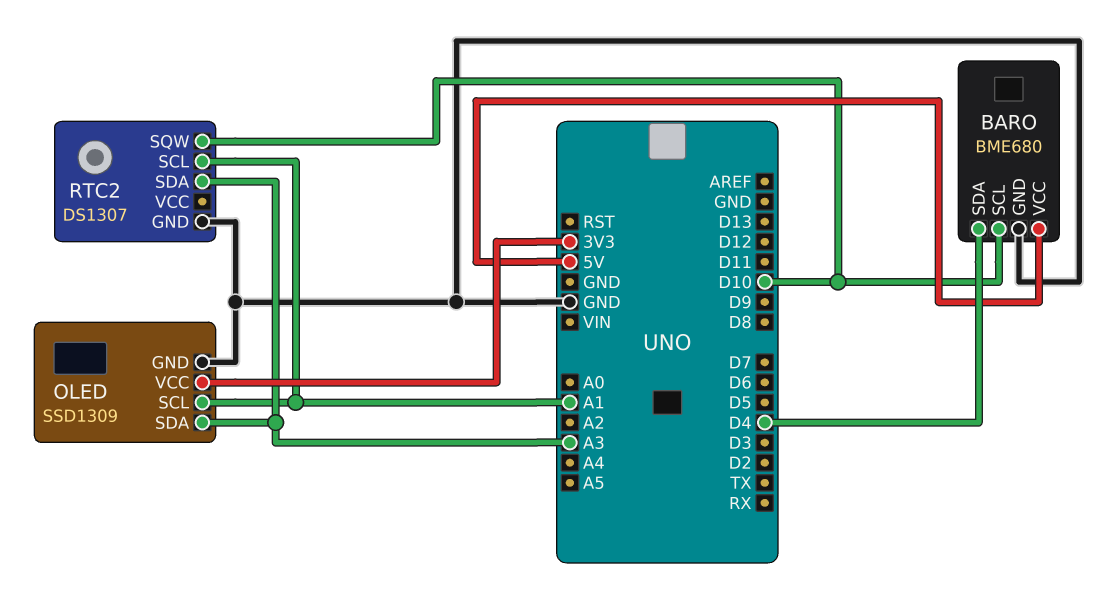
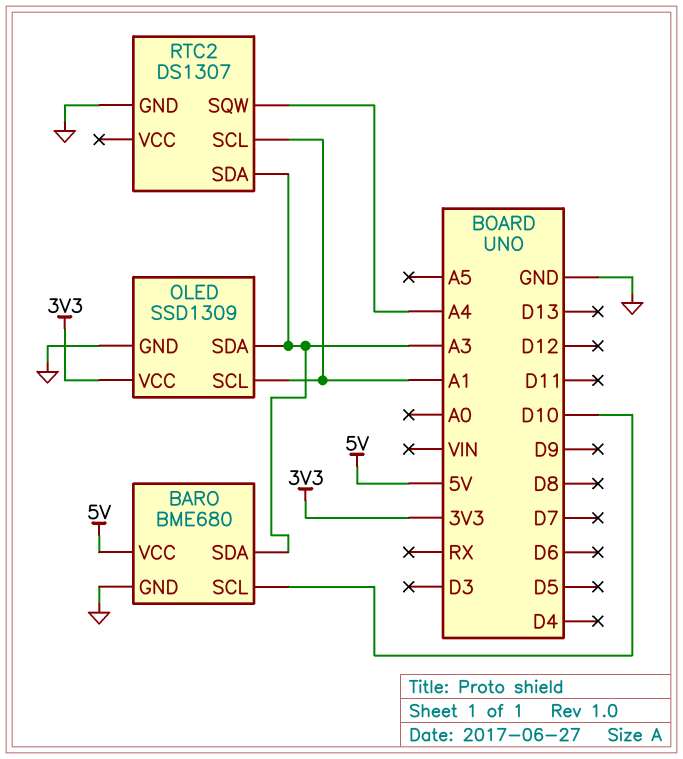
BARO pin SDA: D4 -> A3
RTC2 pin SQW: D10 -> A4

